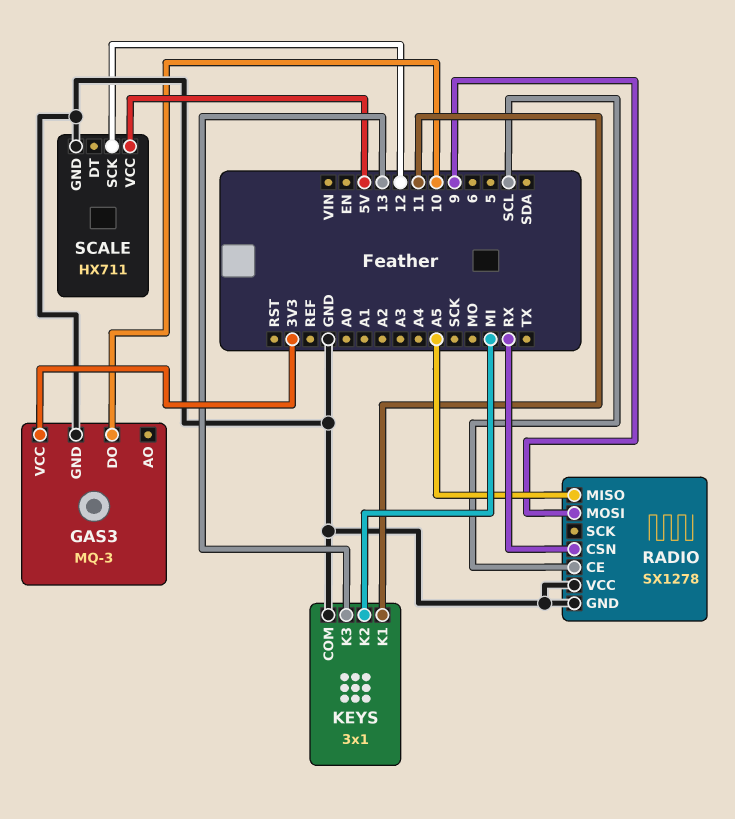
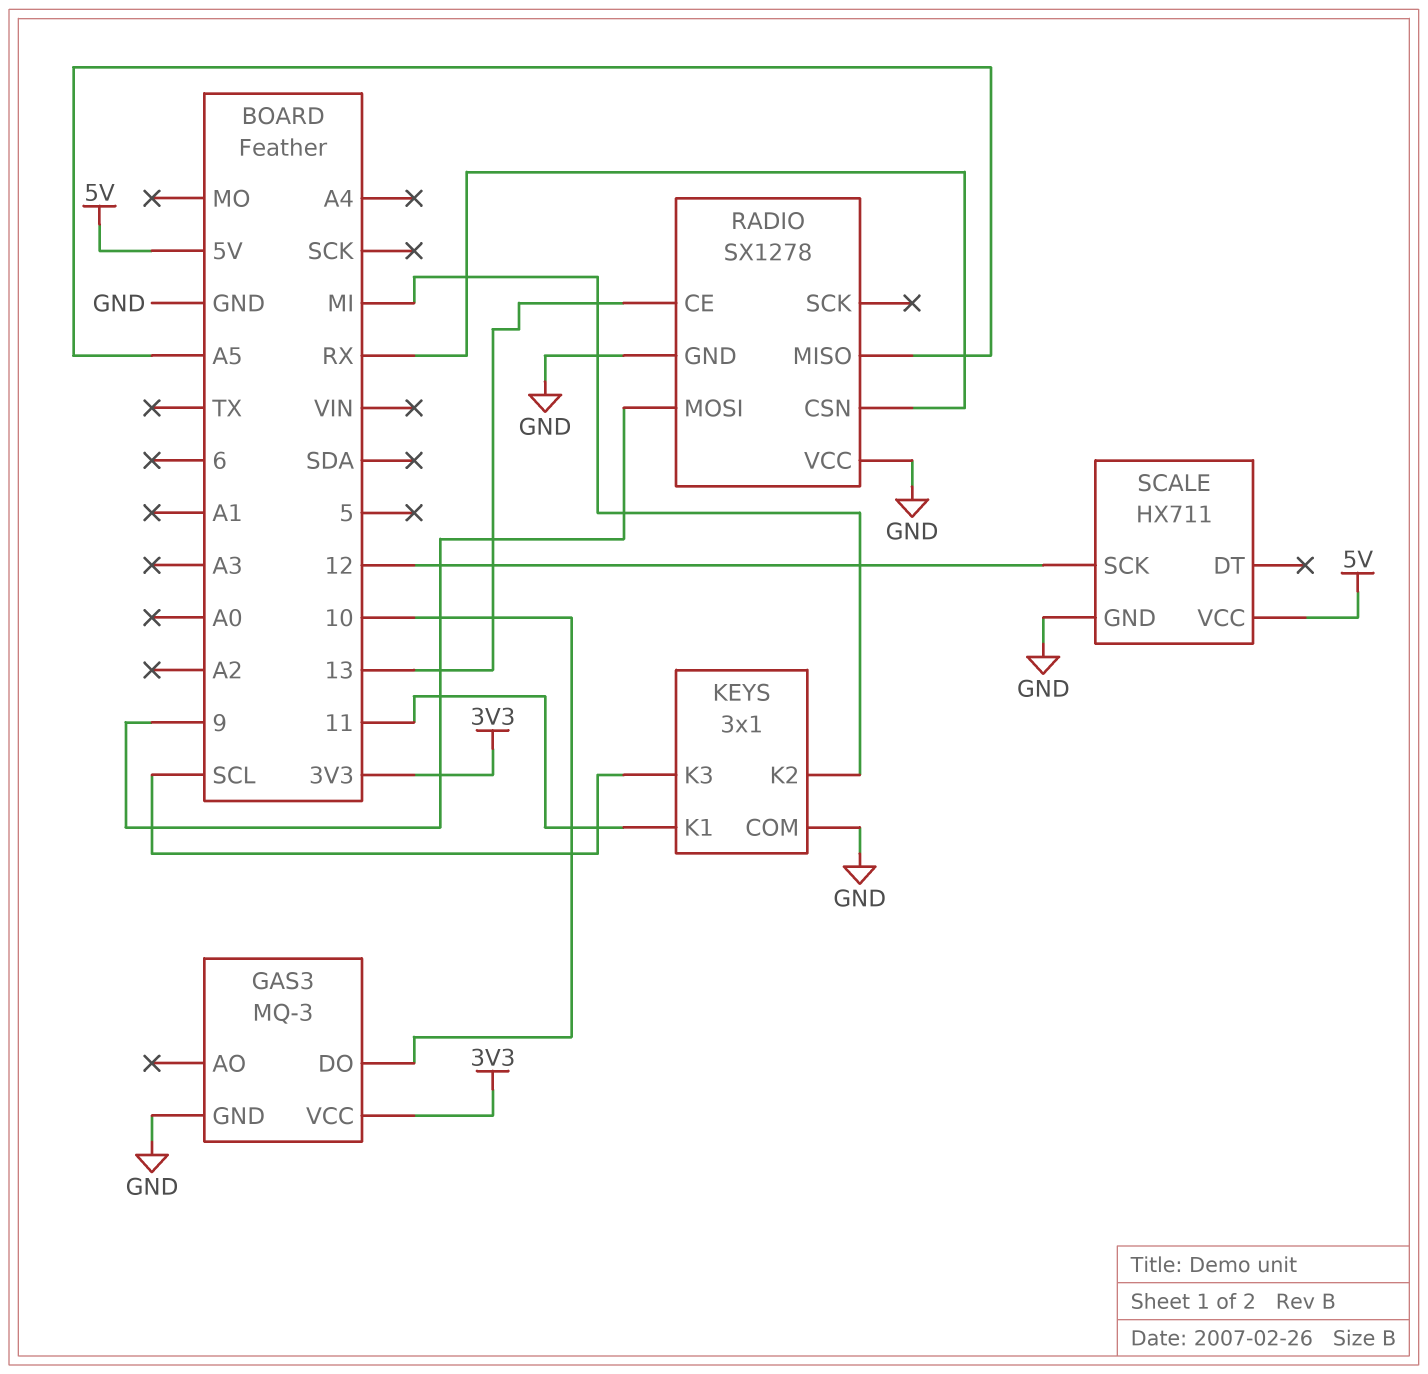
KEYS pin K3: 13 -> SCL
RADIO pin CE: SCL -> 13

